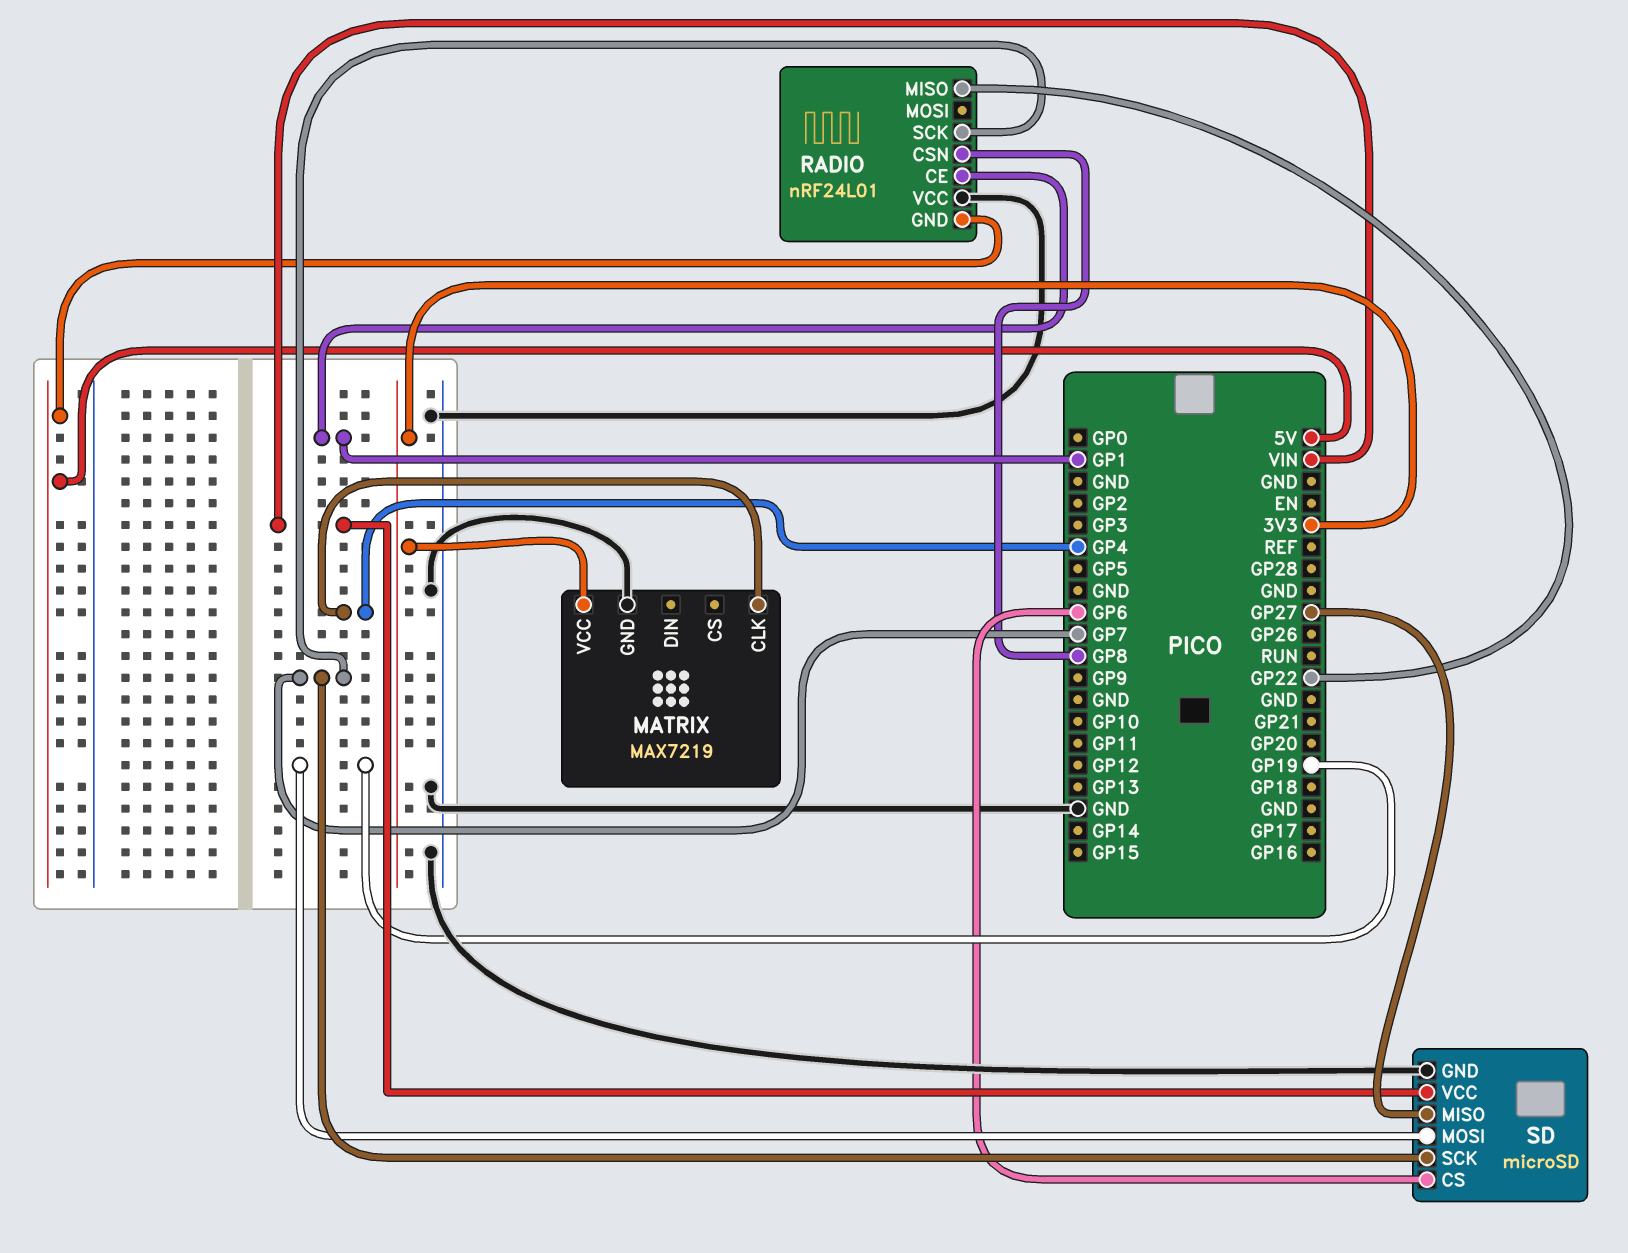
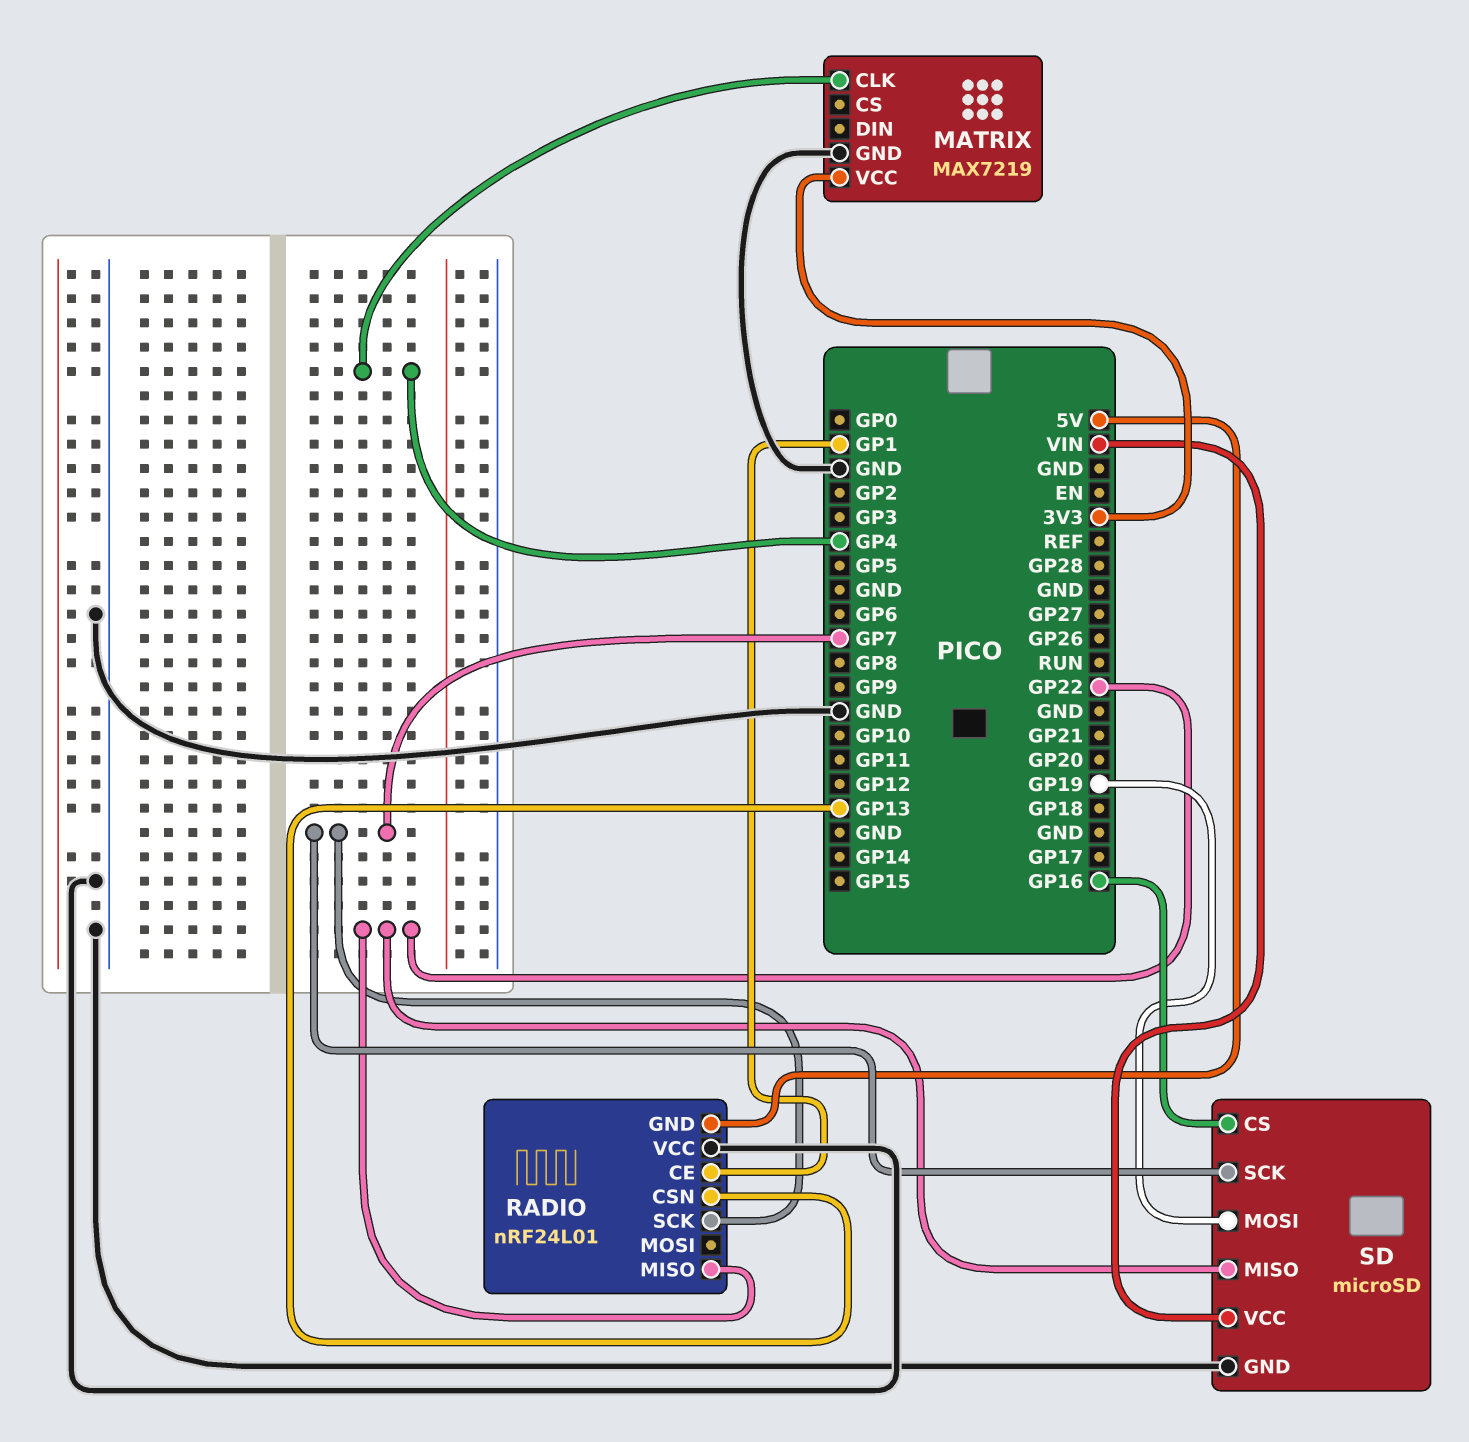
RADIO pin CSN: GP8 -> GP13
SD pin CS: GP6 -> GP16
SD pin MISO: GP27 -> GP22

